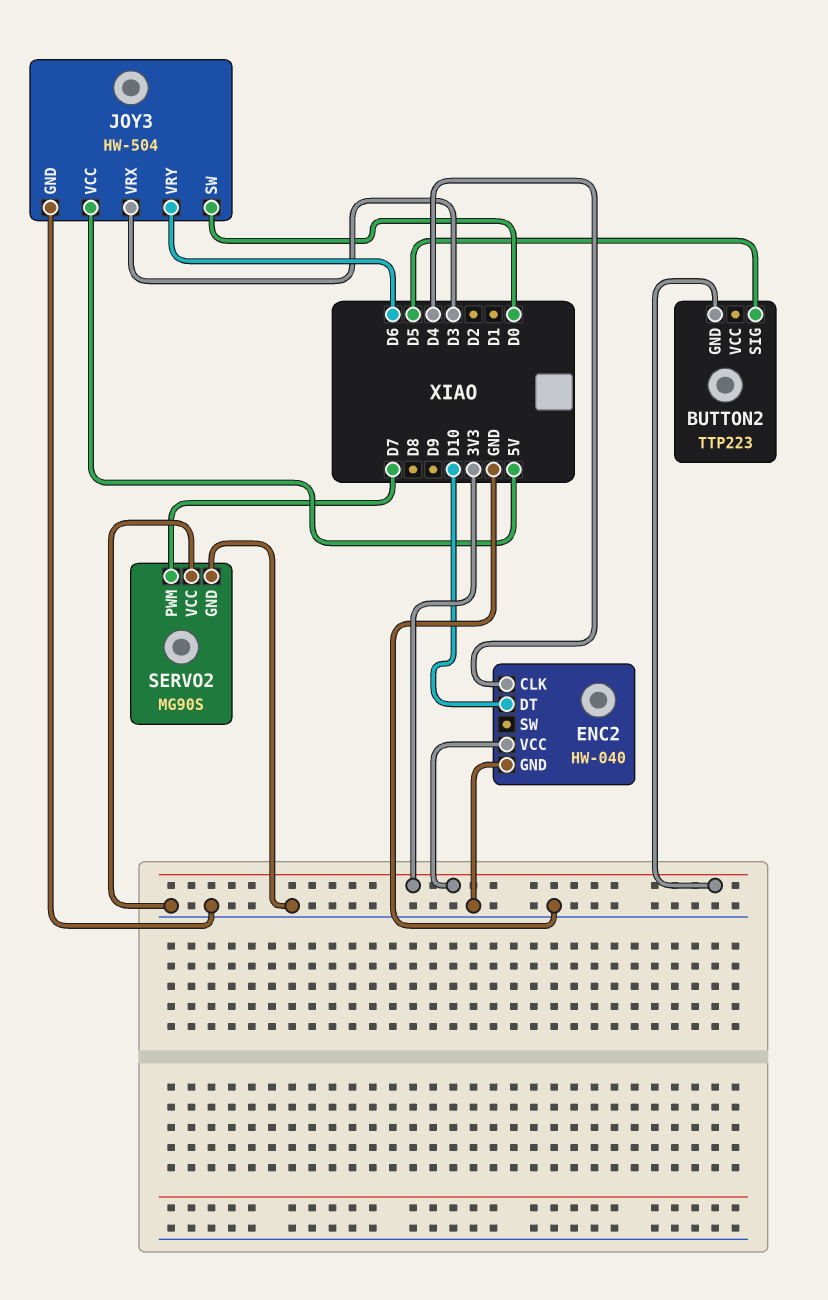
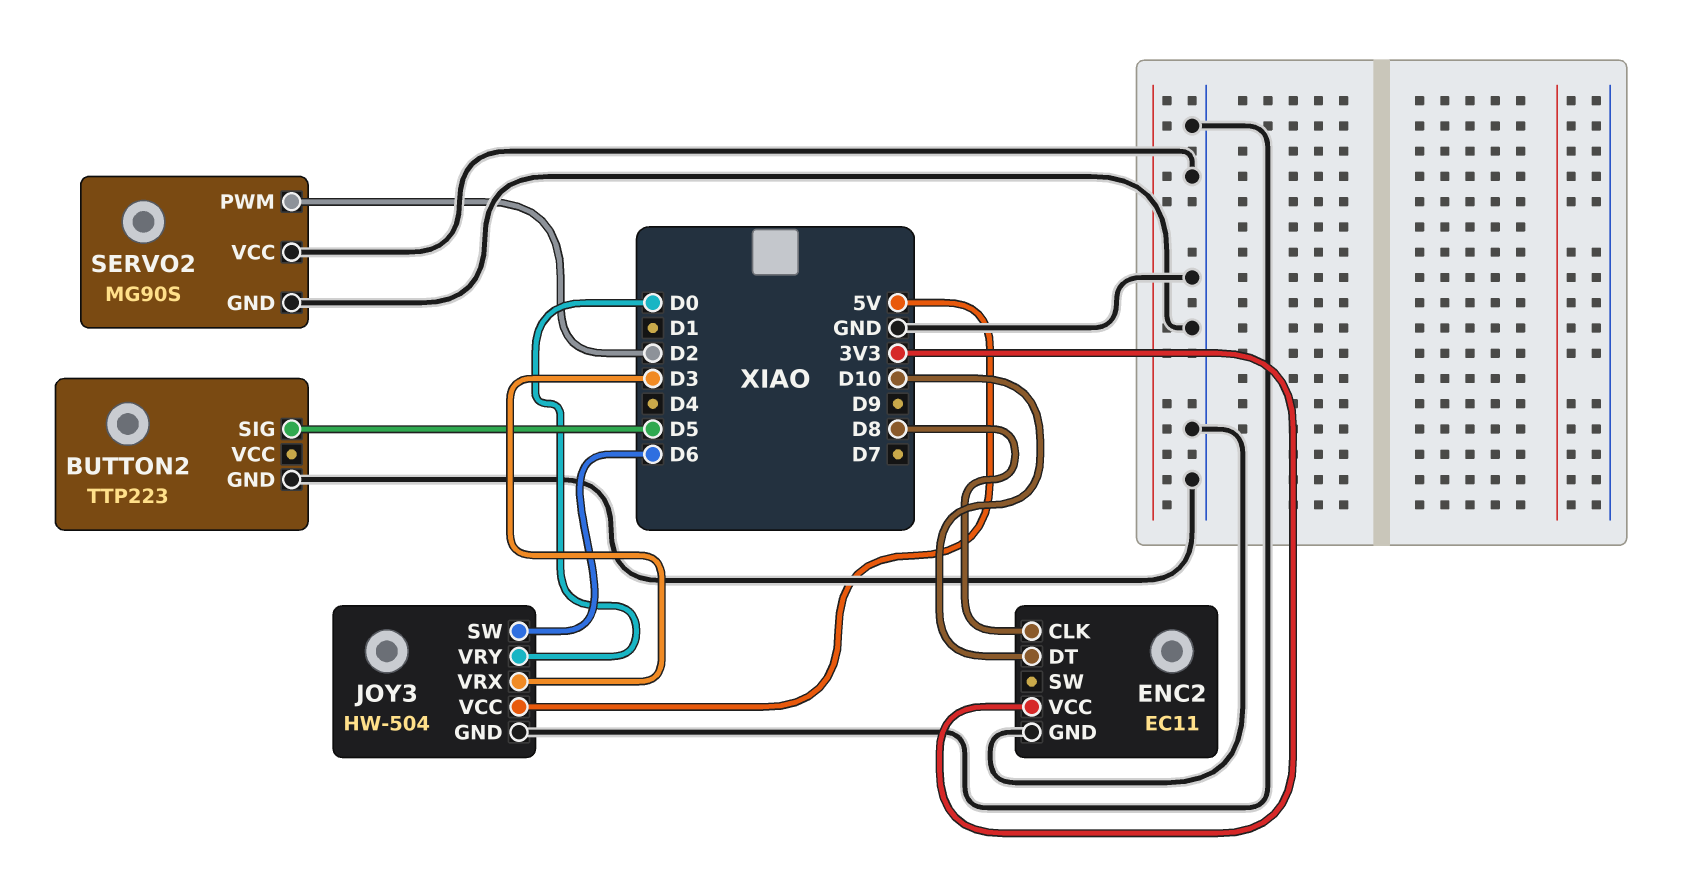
BUTTON2 pin GND: 3V3 -> GND
ENC2: HW-040 -> EC11
ENC2 pin CLK: D4 -> D8
JOY3 pin SW: D0 -> D6
JOY3 pin VRY: D6 -> D0
SERVO2 pin PWM: D7 -> D2

